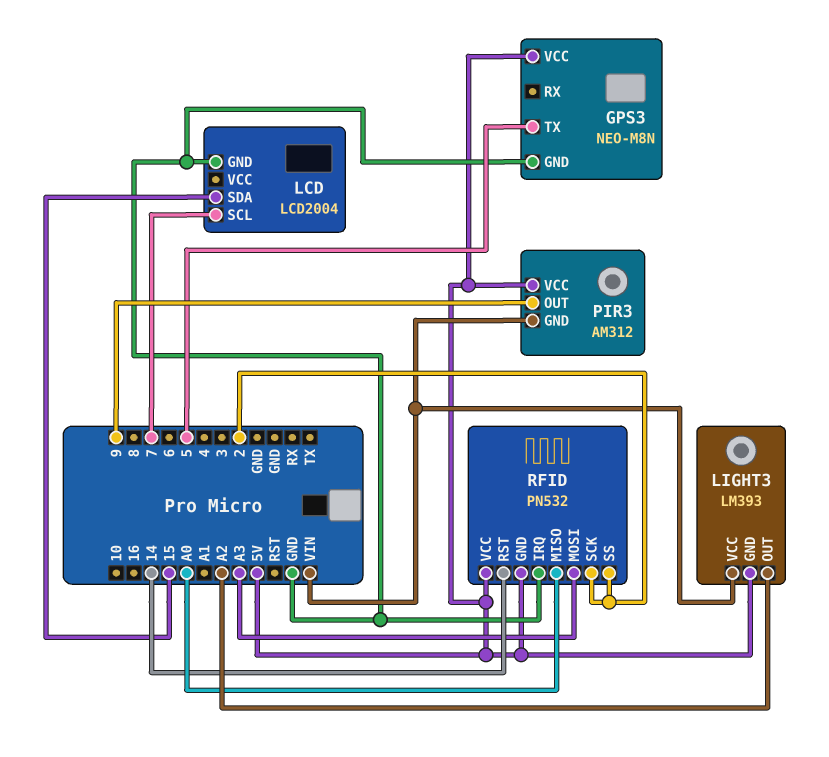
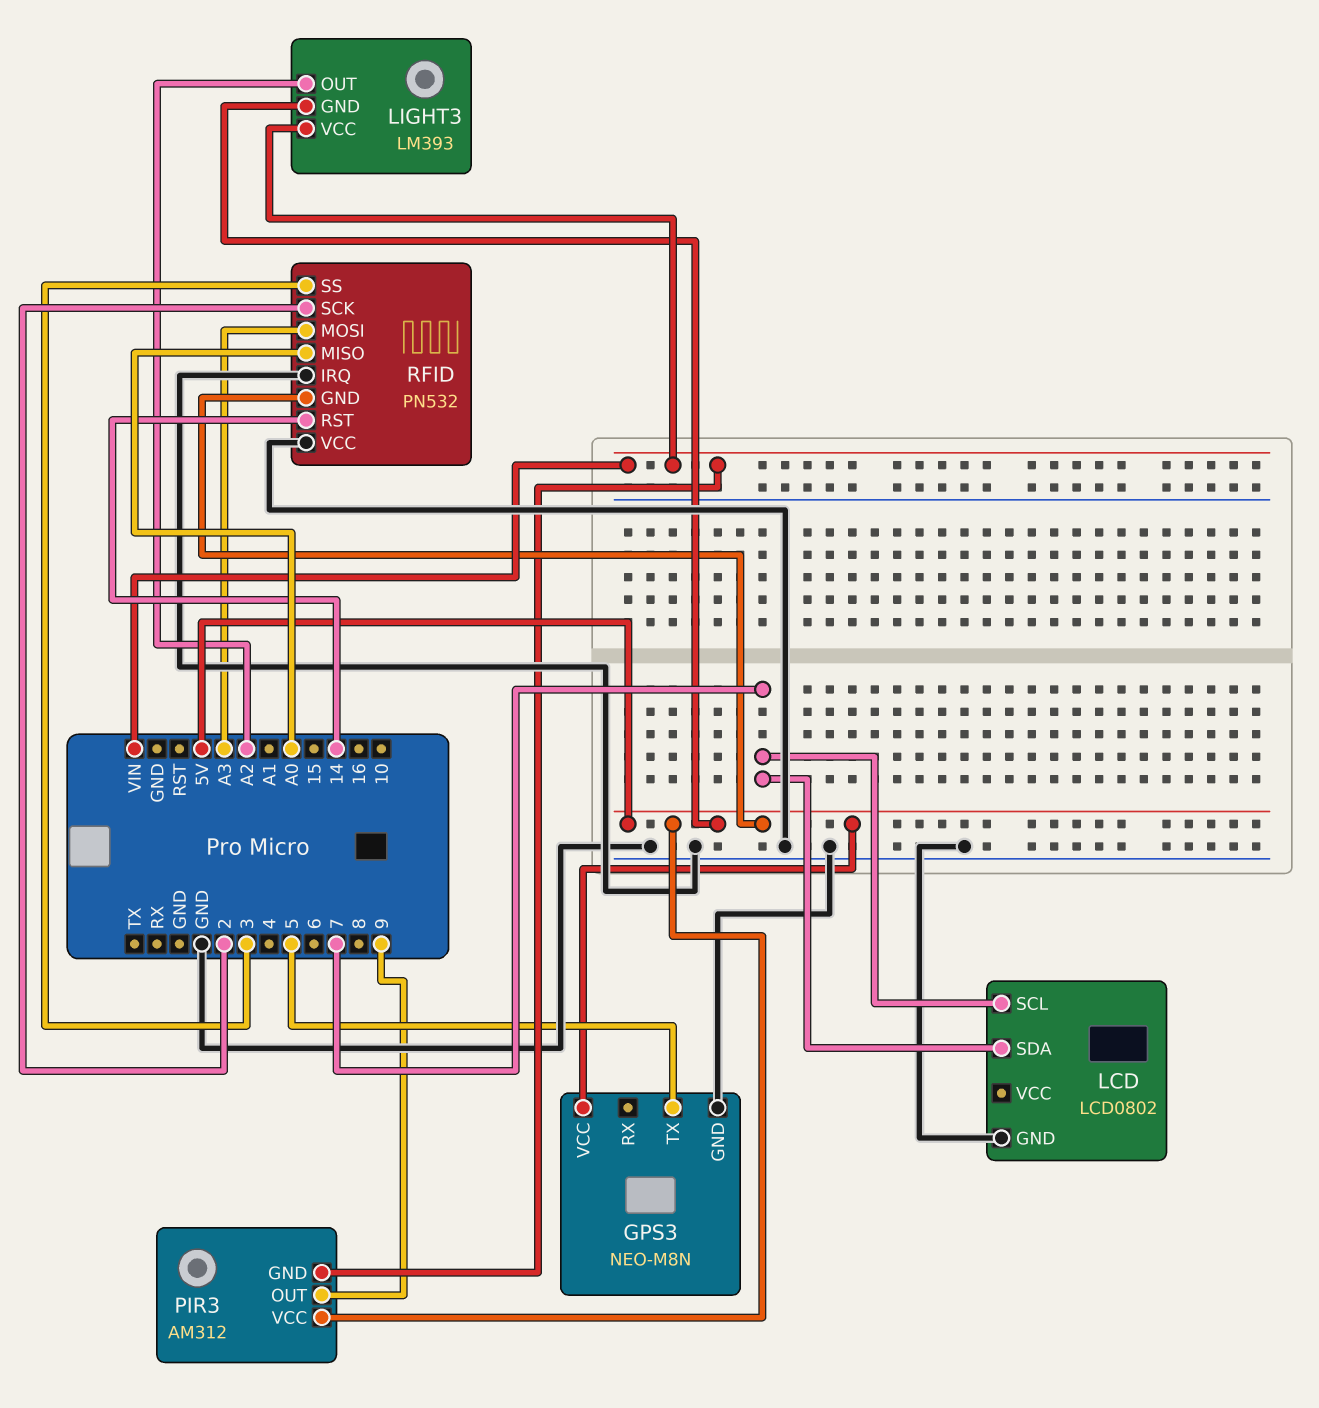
LCD: LCD2004 -> LCD0802
LCD pin SDA: 15 -> 7
RFID pin SS: 2 -> 3
RFID pin VCC: 5V -> GND

